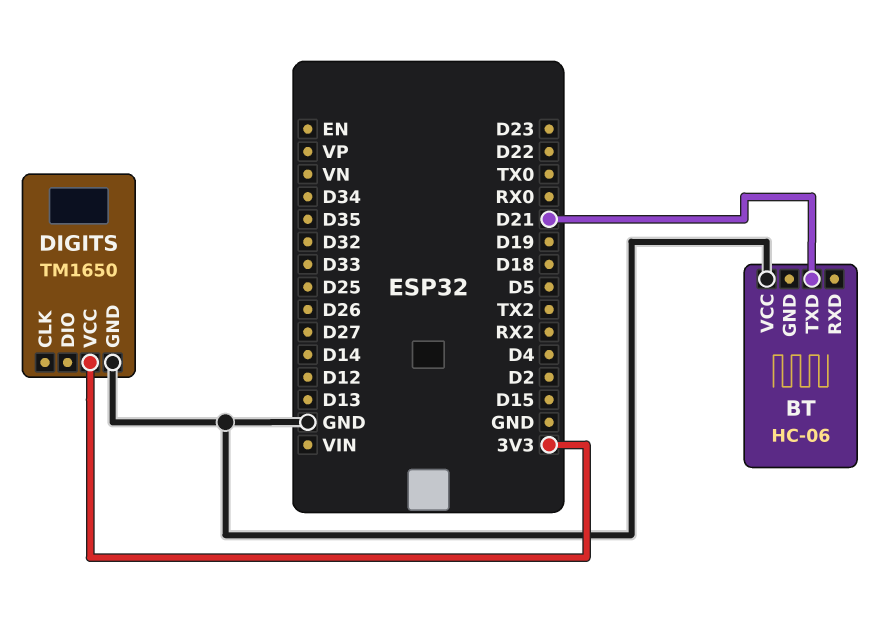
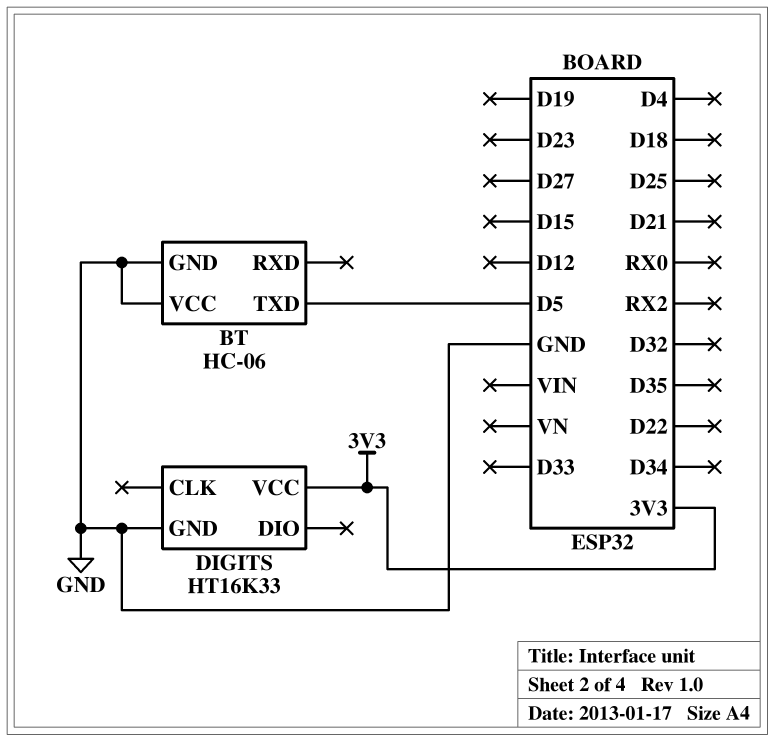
BT pin GND: none -> GND
BT pin TXD: D21 -> D5
DIGITS: TM1650 -> HT16K33

